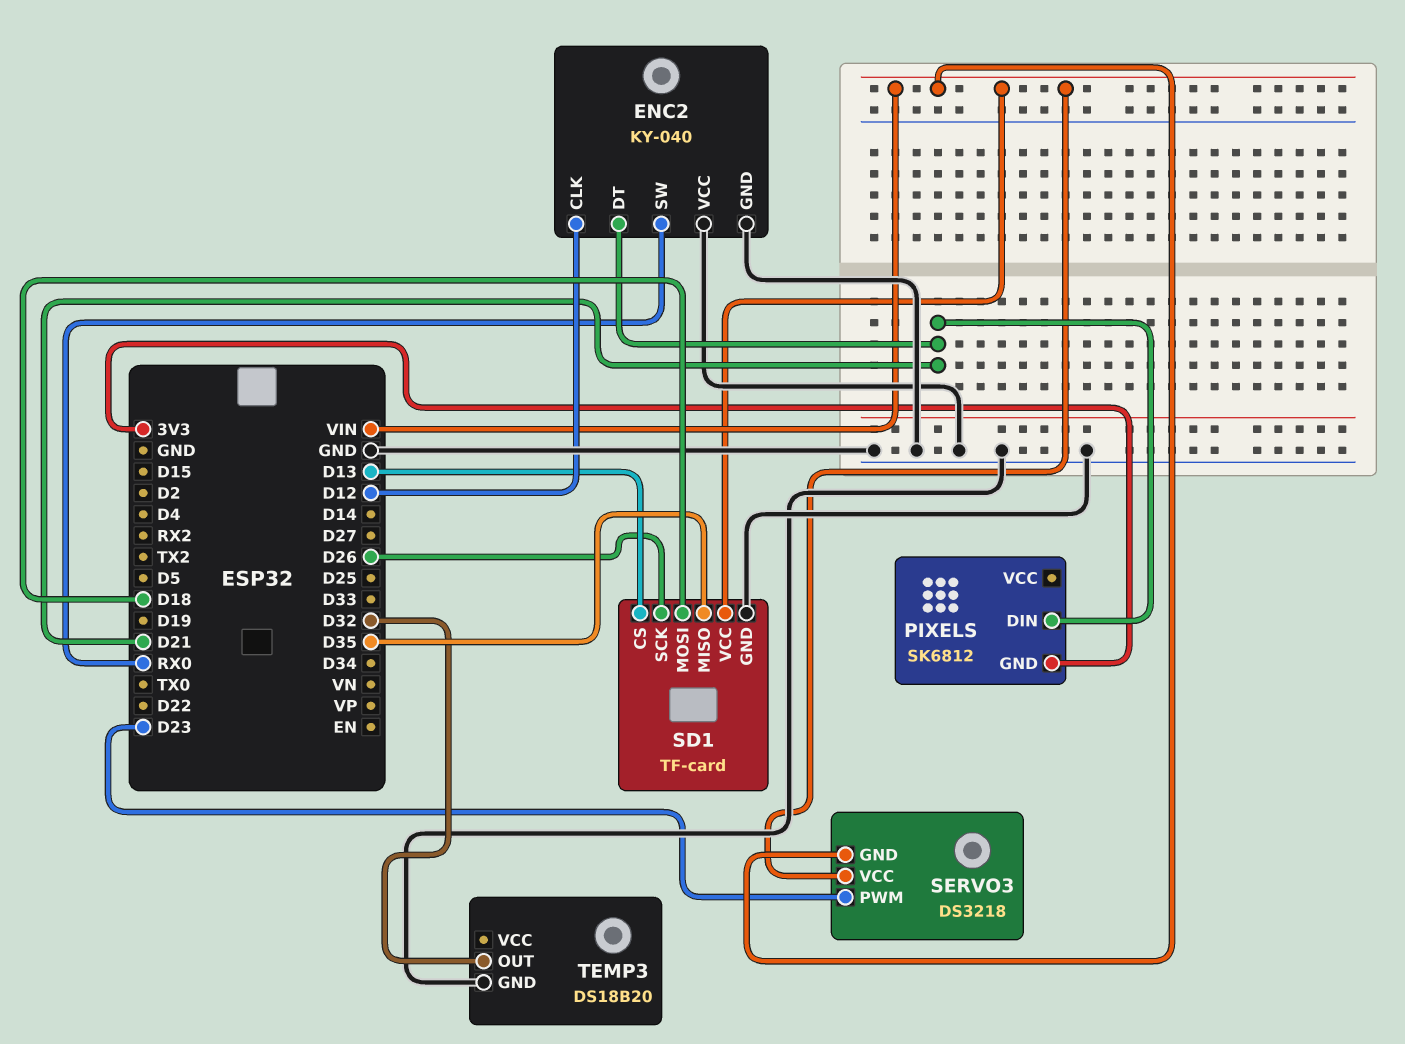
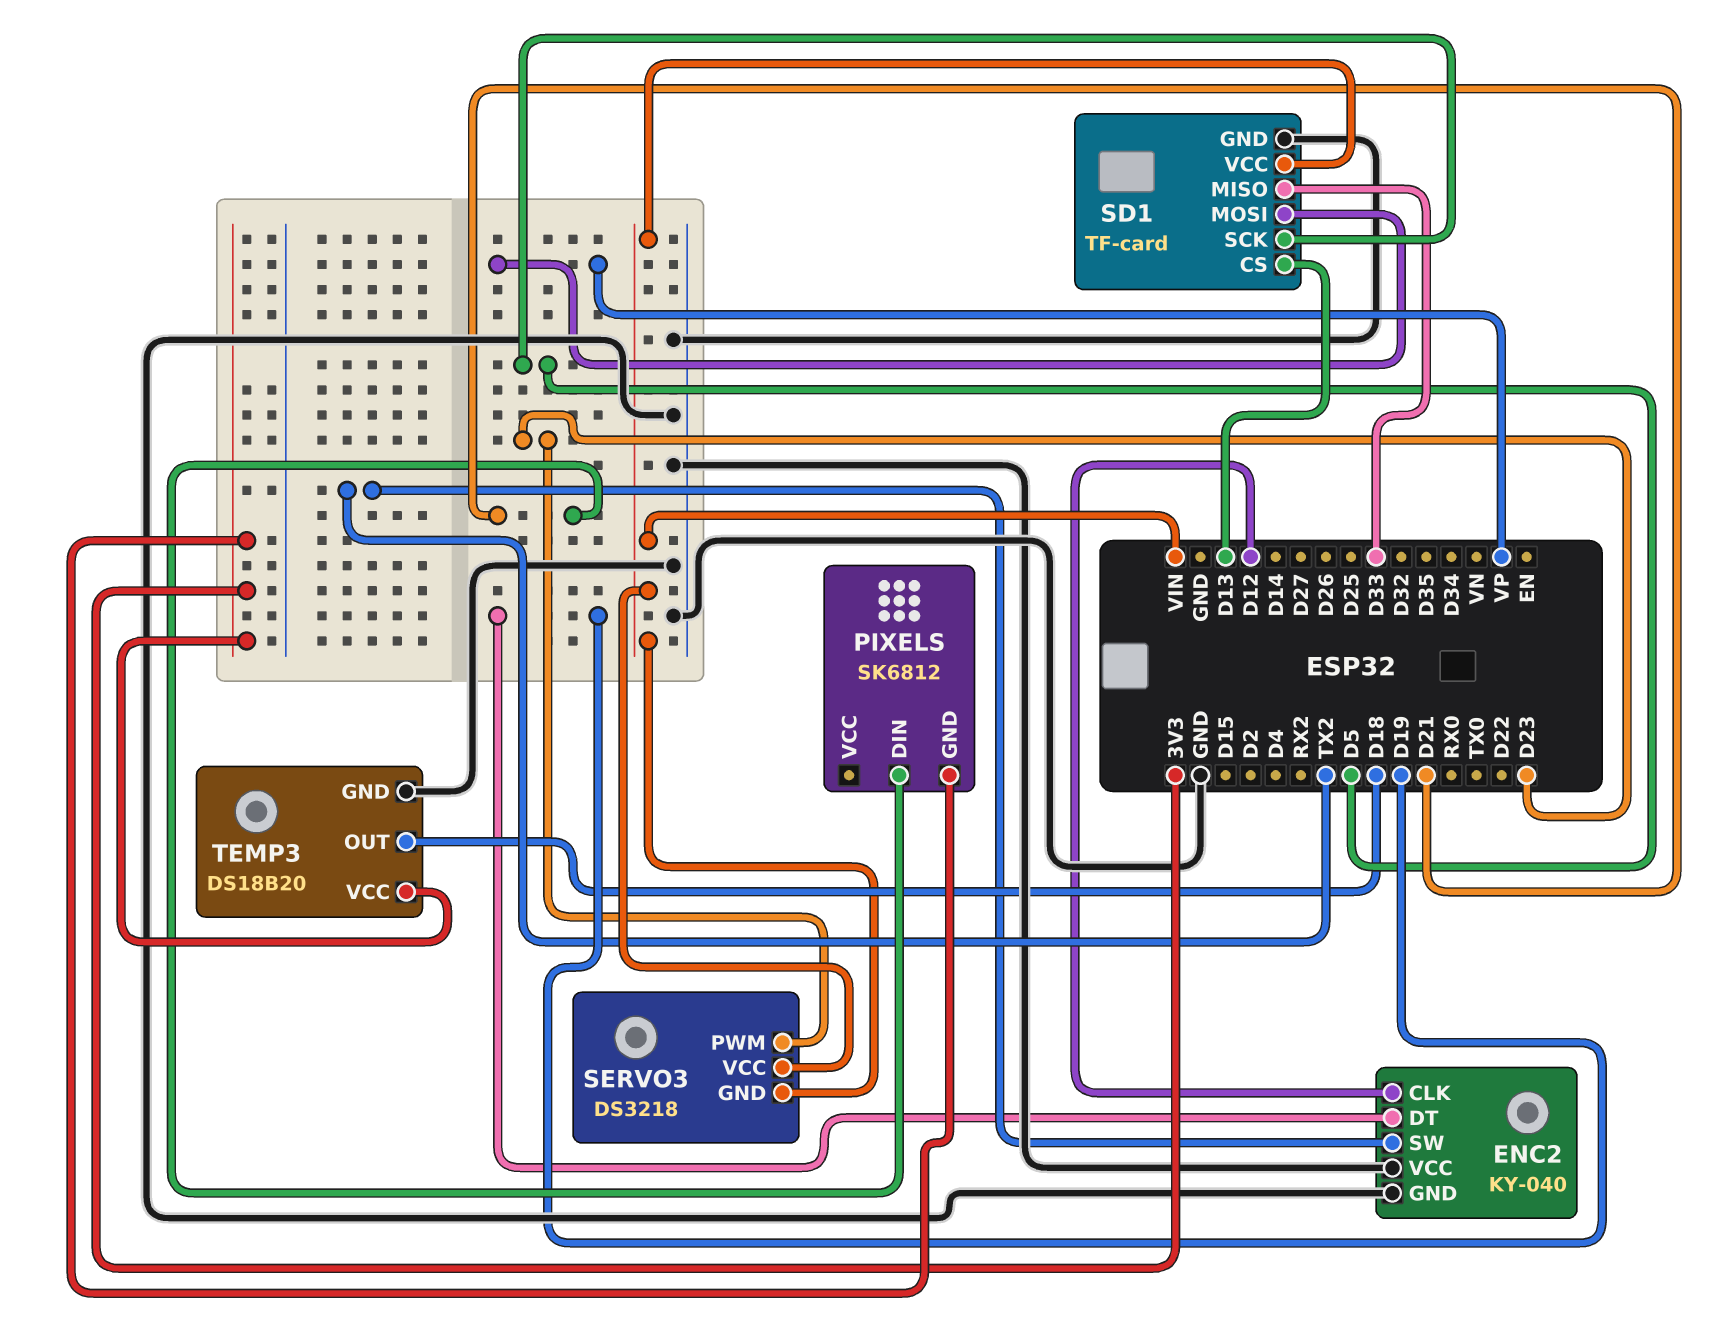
ENC2 pin DT: D21 -> D19
ENC2 pin SW: RX0 -> TX2
SD1 pin MISO: D35 -> D33
SD1 pin MOSI: D18 -> VP
SD1 pin SCK: D26 -> D5
TEMP3 pin OUT: D32 -> D18
TEMP3 pin VCC: none -> 3V3

